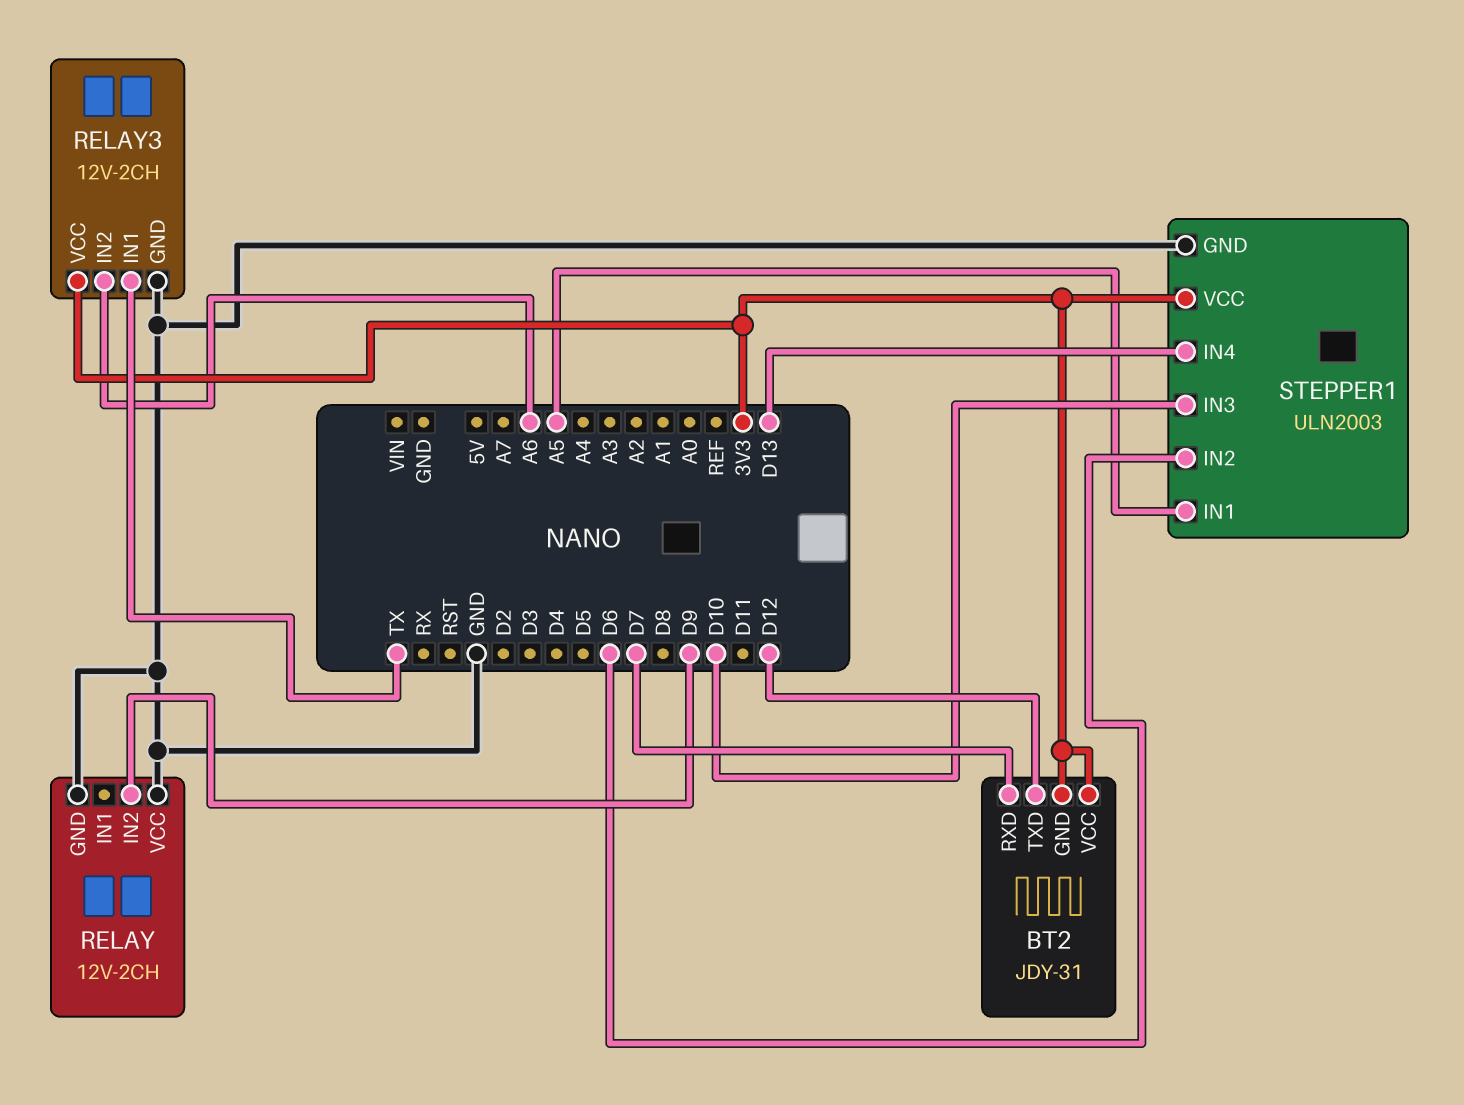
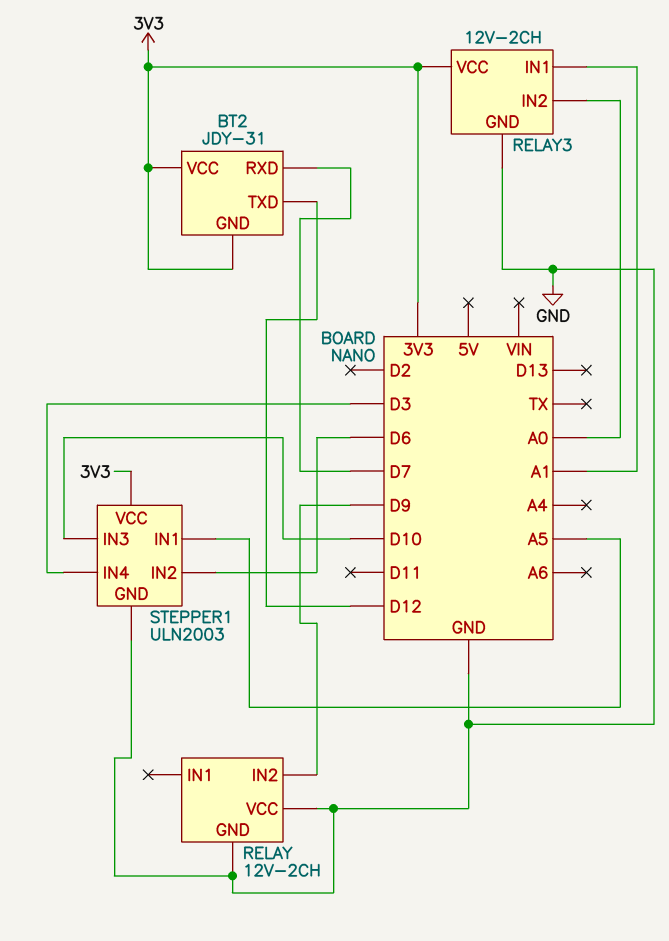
RELAY3 pin IN1: TX -> A1
RELAY3 pin IN2: A6 -> A0
STEPPER1 pin IN4: D13 -> D3

